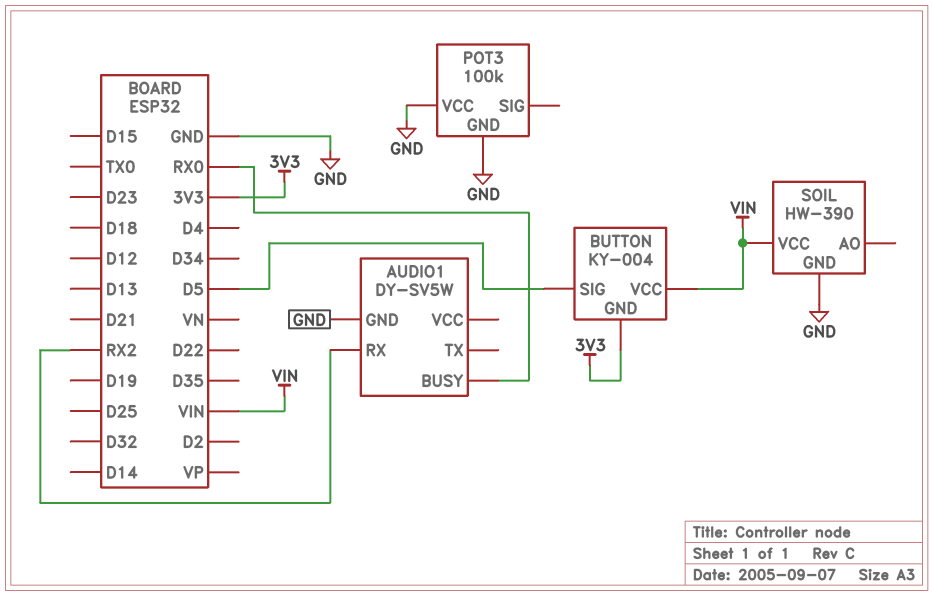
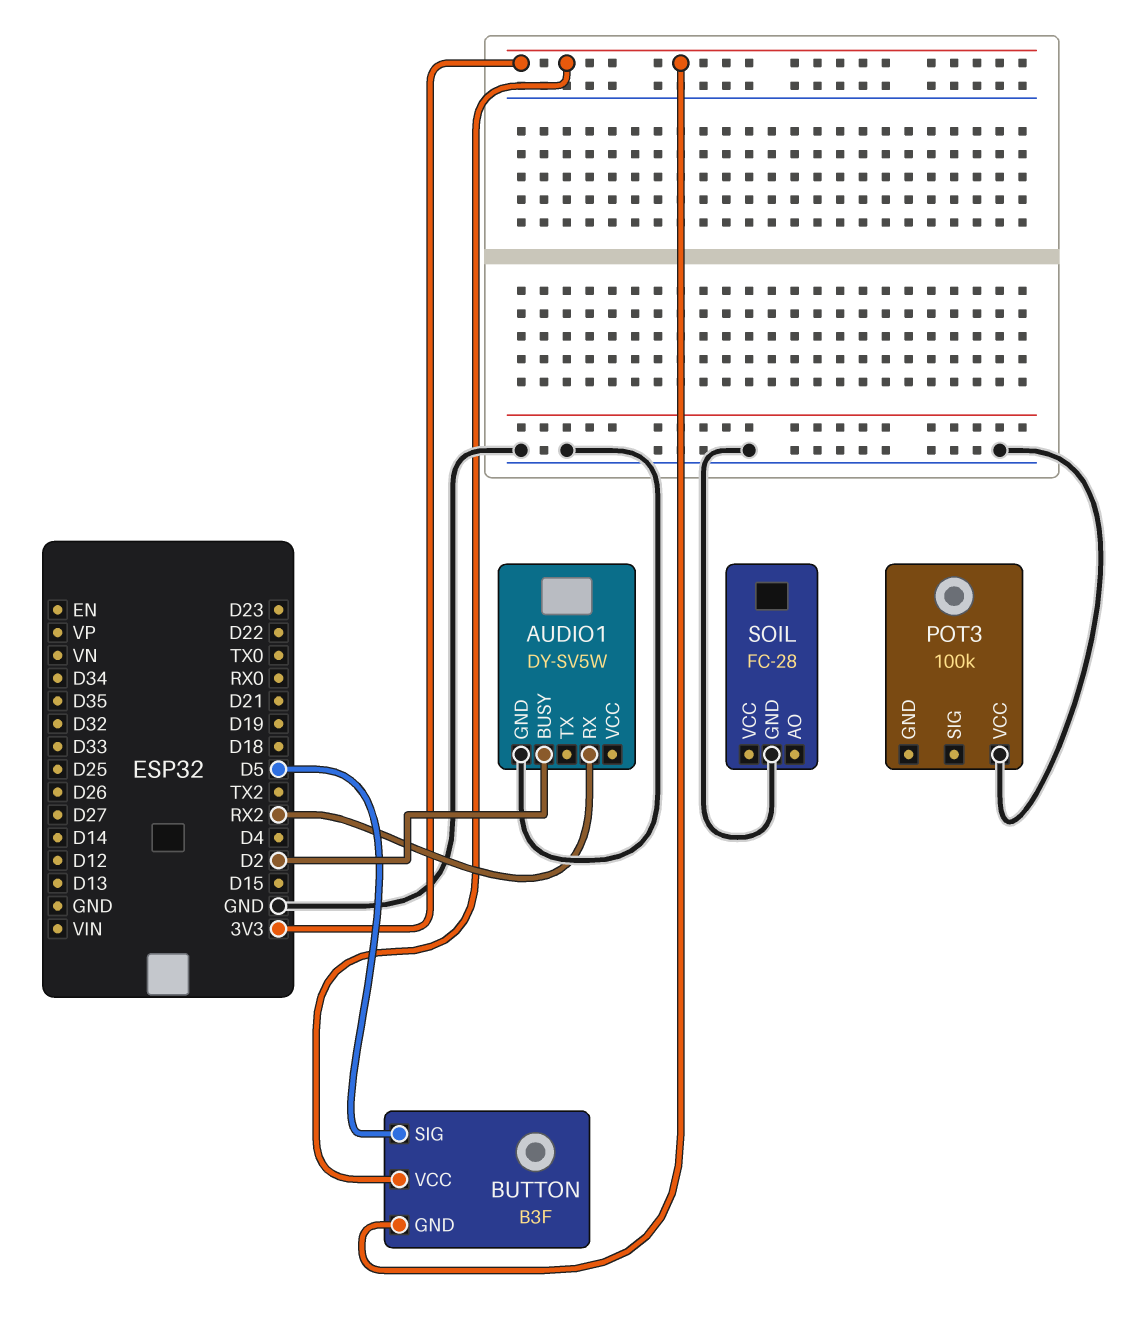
AUDIO1 pin BUSY: RX0 -> D2
BUTTON: KY-004 -> B3F
BUTTON pin VCC: VIN -> 3V3
POT3 pin GND: GND -> none
SOIL: HW-390 -> FC-28
SOIL pin VCC: VIN -> none

